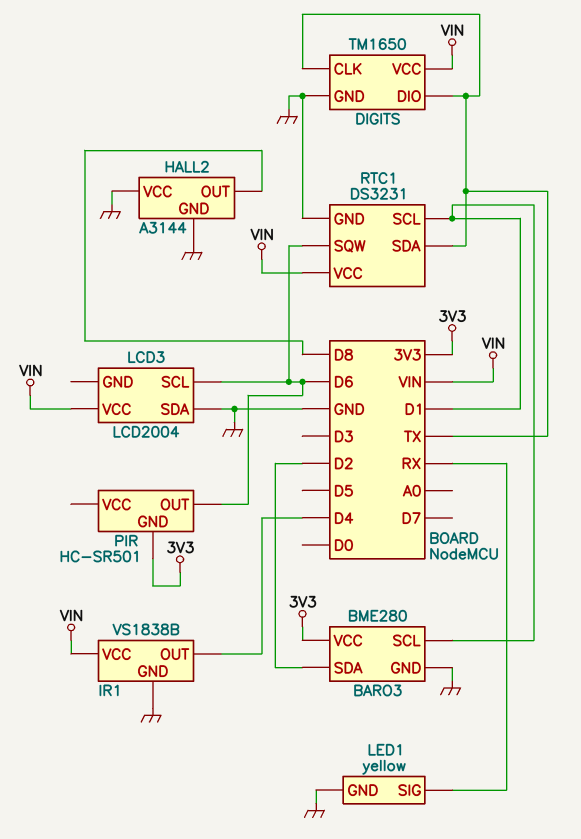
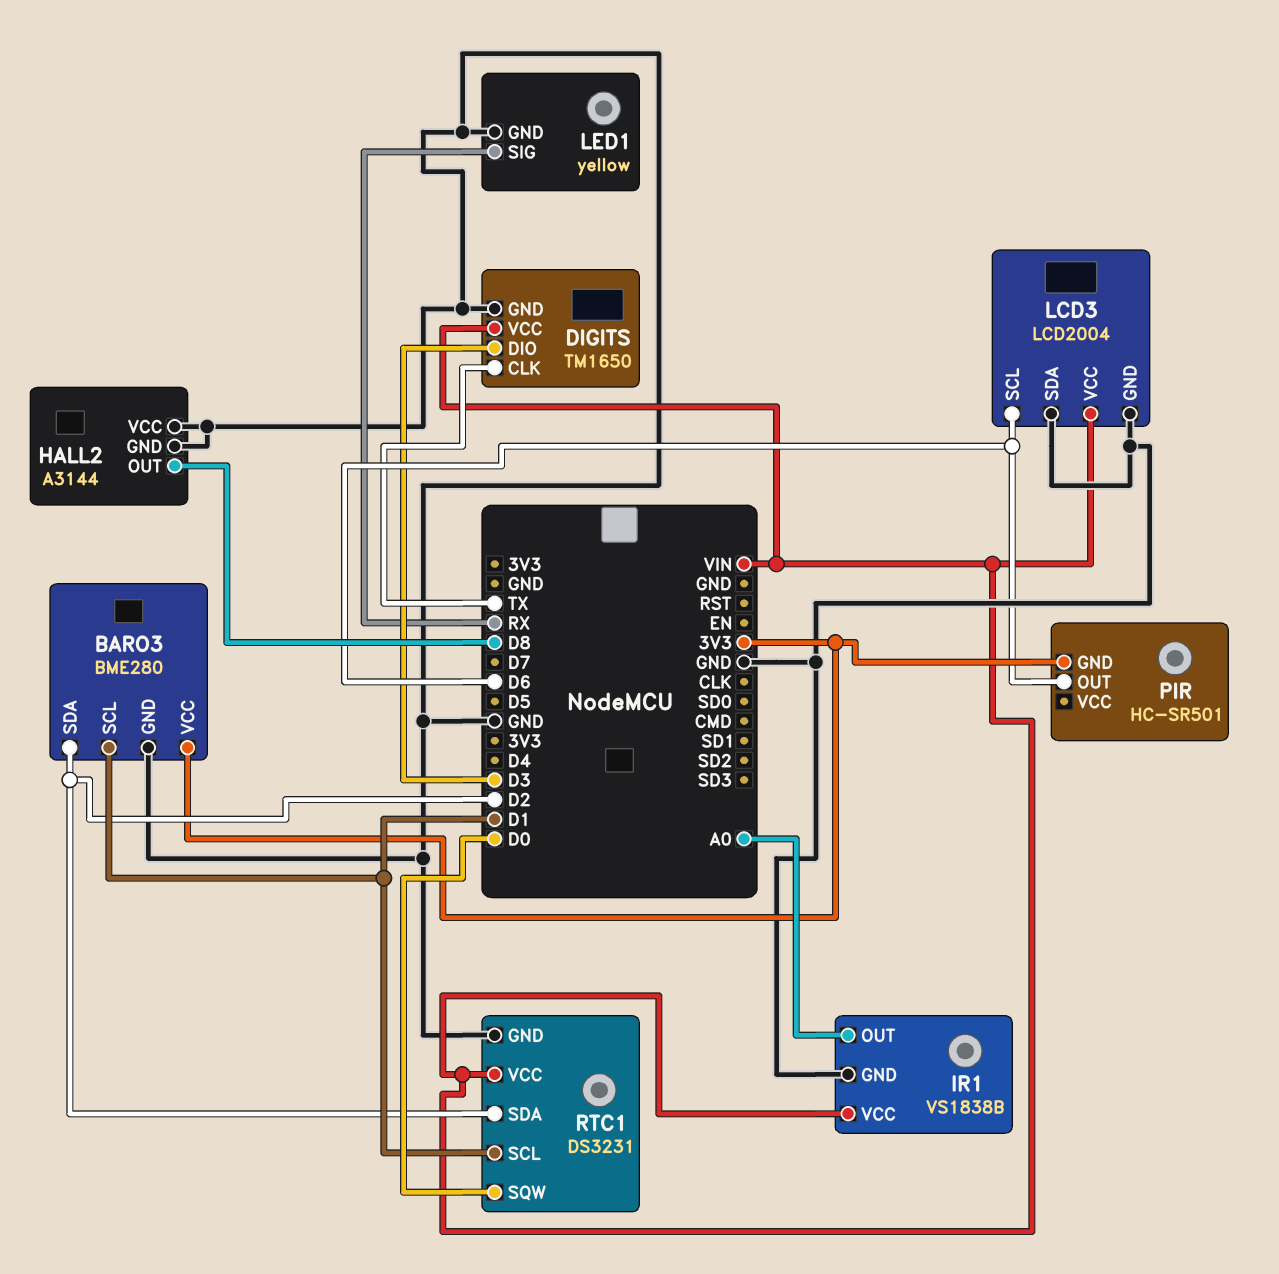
DIGITS pin DIO: TX -> D3
IR1 pin OUT: D4 -> A0
LCD3 pin GND: none -> GND
RTC1 pin SDA: TX -> D2
RTC1 pin SQW: D6 -> D0

